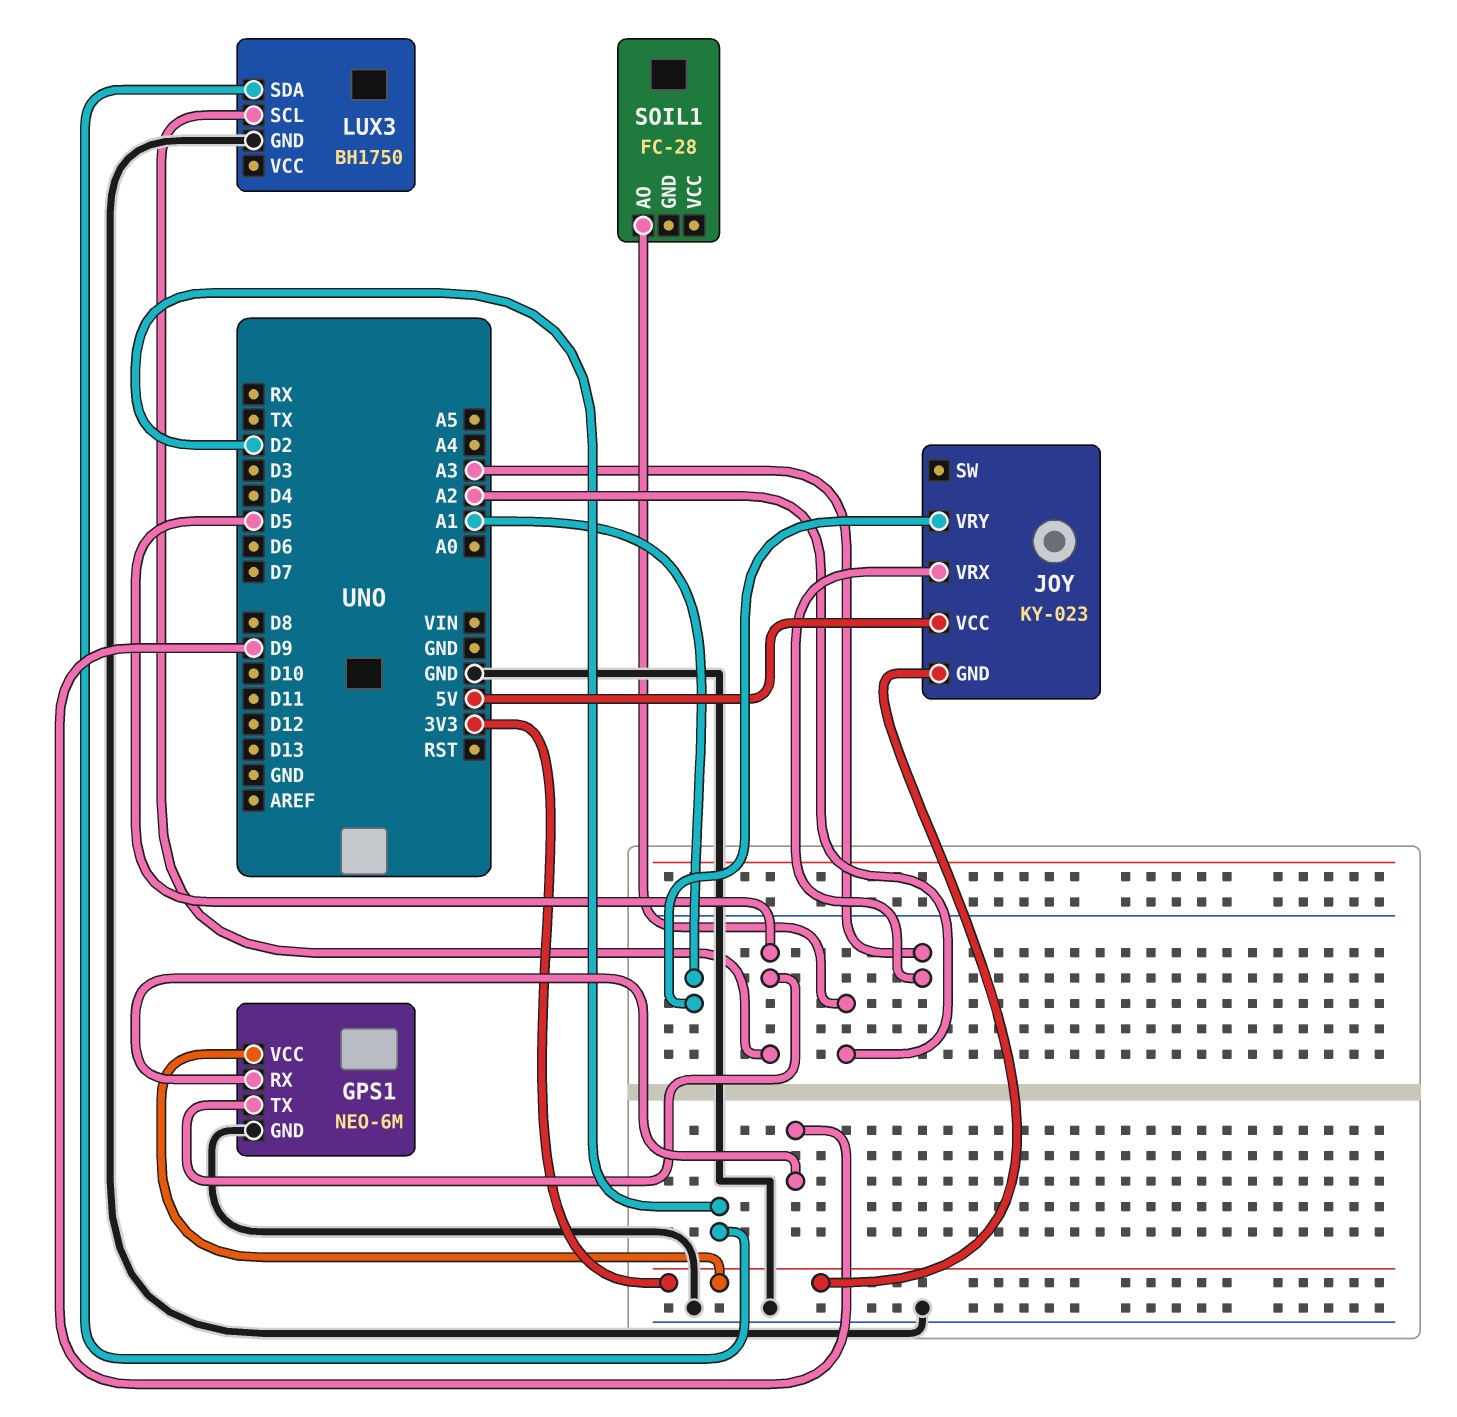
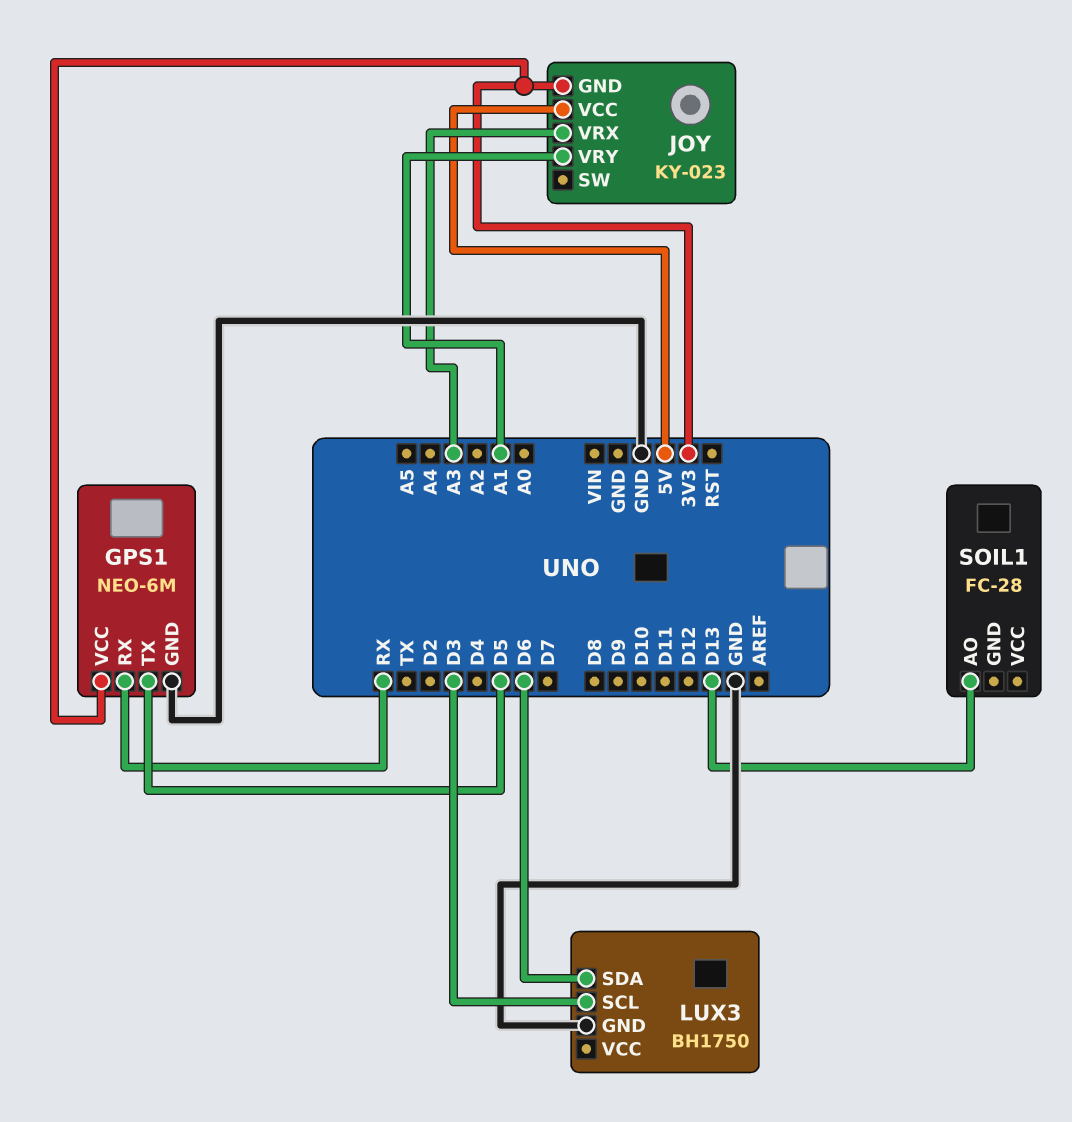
GPS1 pin RX: D9 -> RX
LUX3 pin SCL: D5 -> D3
LUX3 pin SDA: D2 -> D6
SOIL1 pin AO: A2 -> D13

